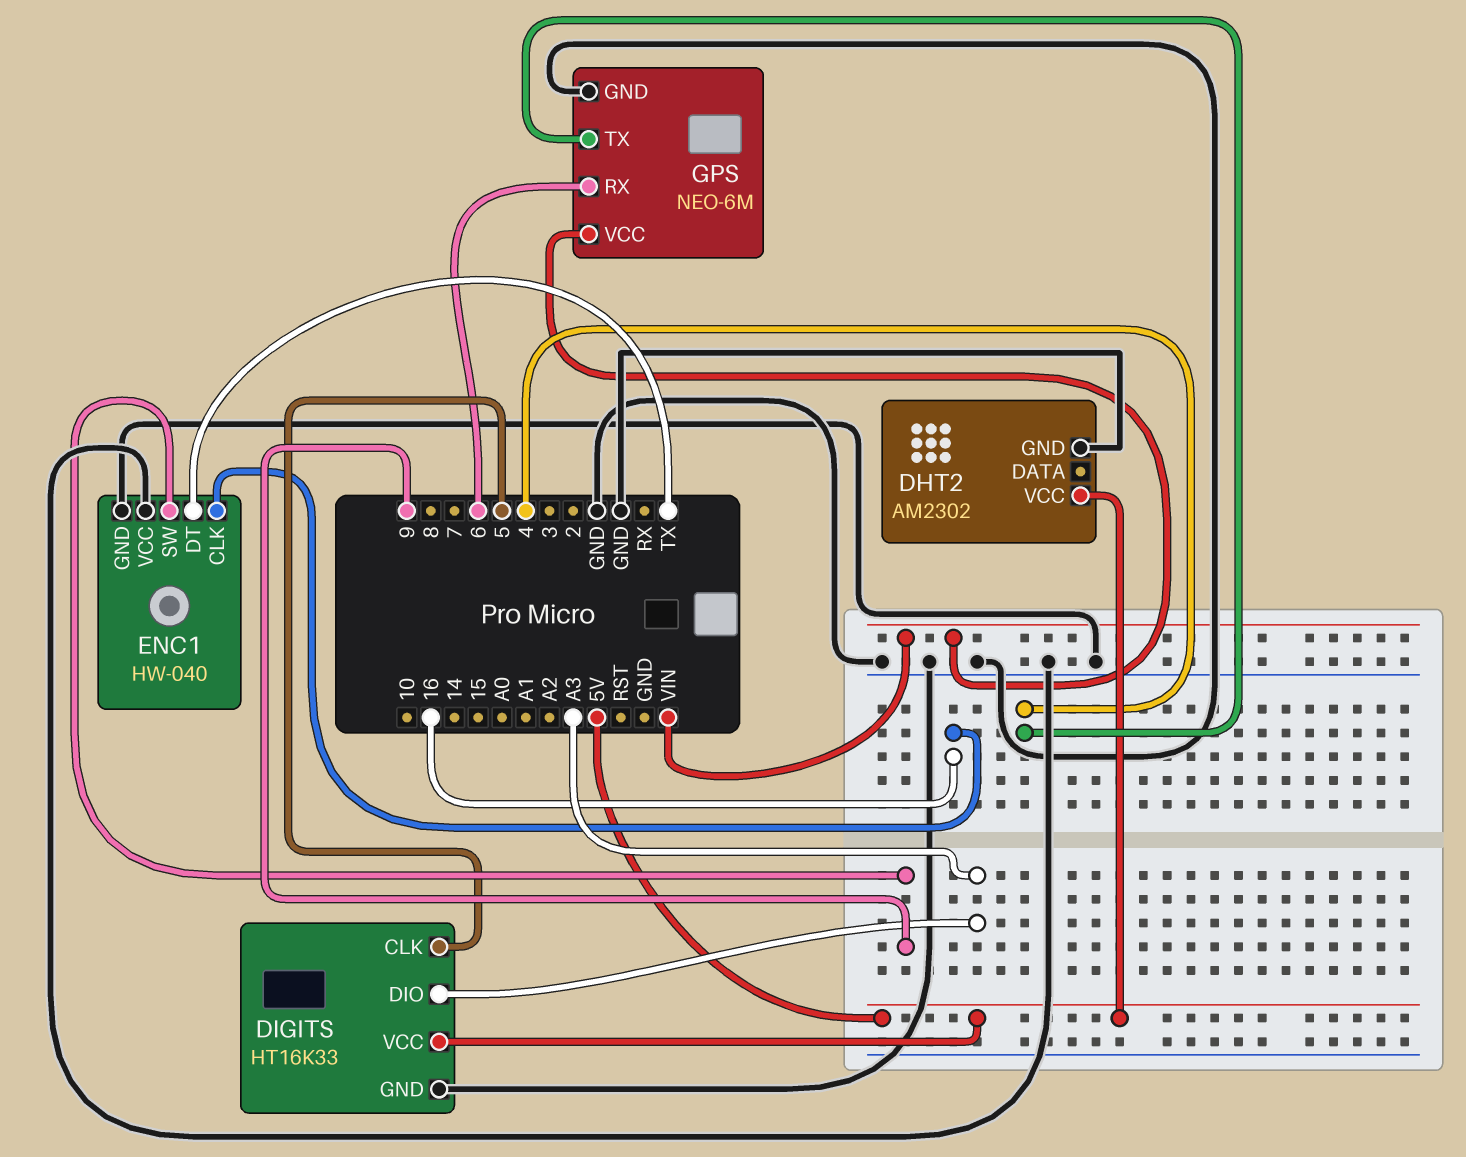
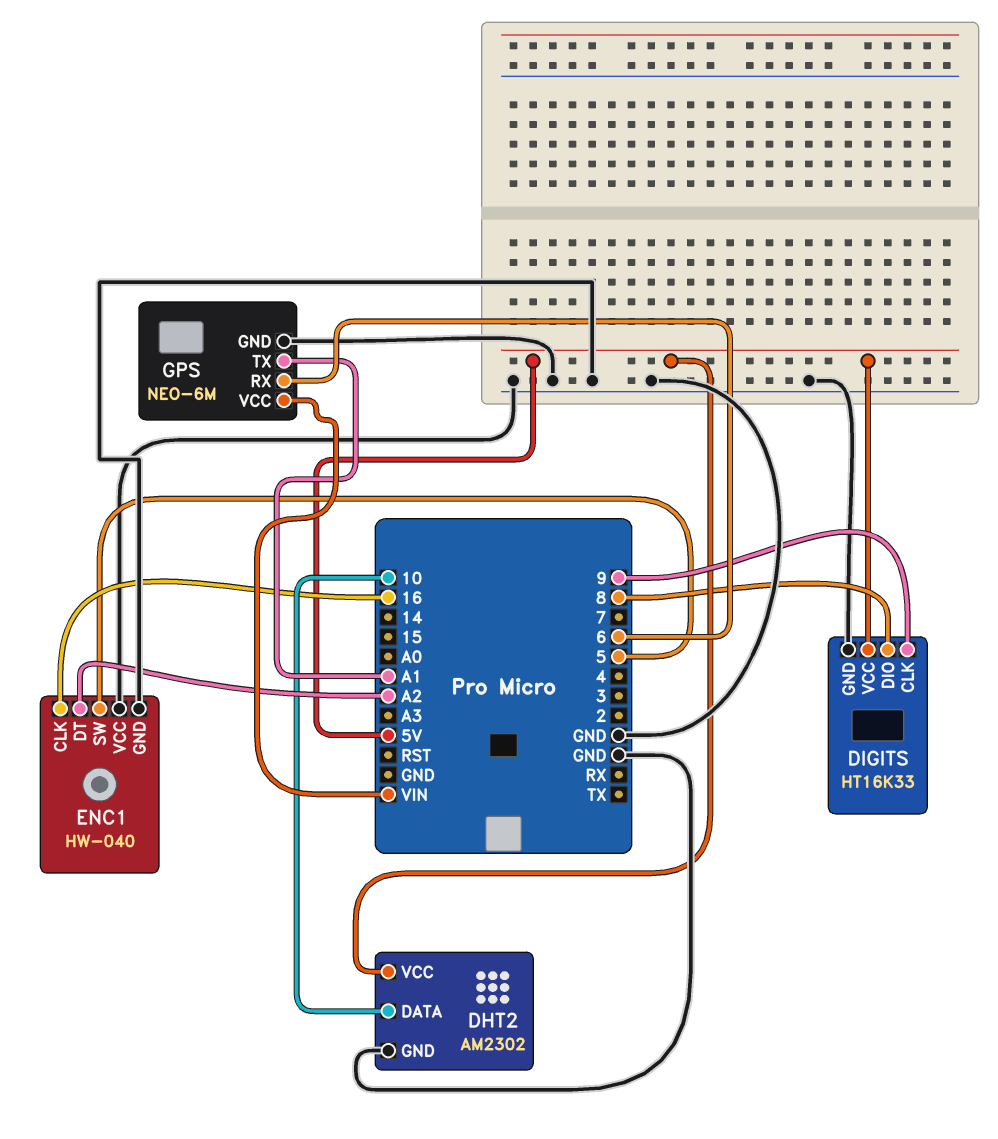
DHT2 pin DATA: none -> 10
DIGITS pin CLK: 5 -> 9
DIGITS pin DIO: A3 -> 8
ENC1 pin DT: TX -> A2
ENC1 pin SW: 9 -> 5
GPS pin TX: 4 -> A1

